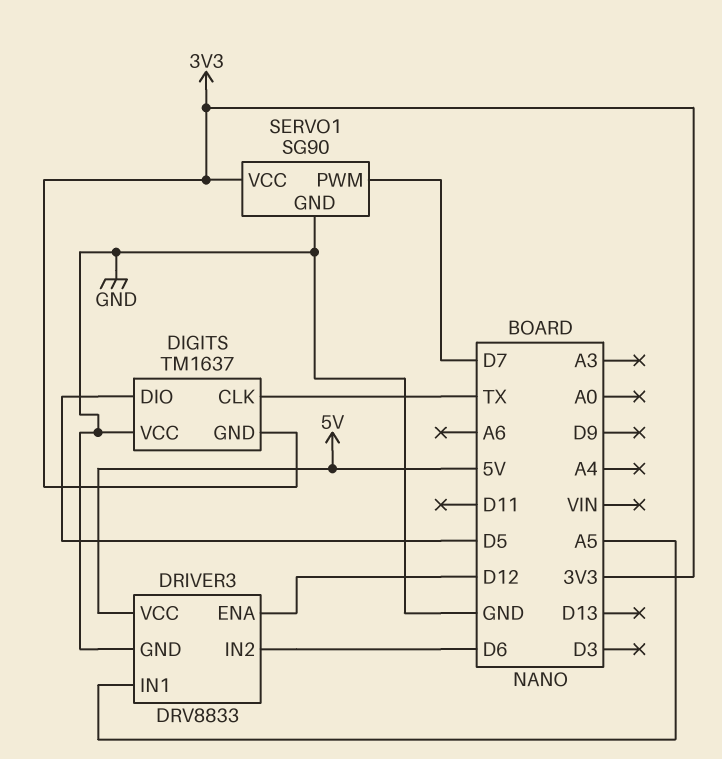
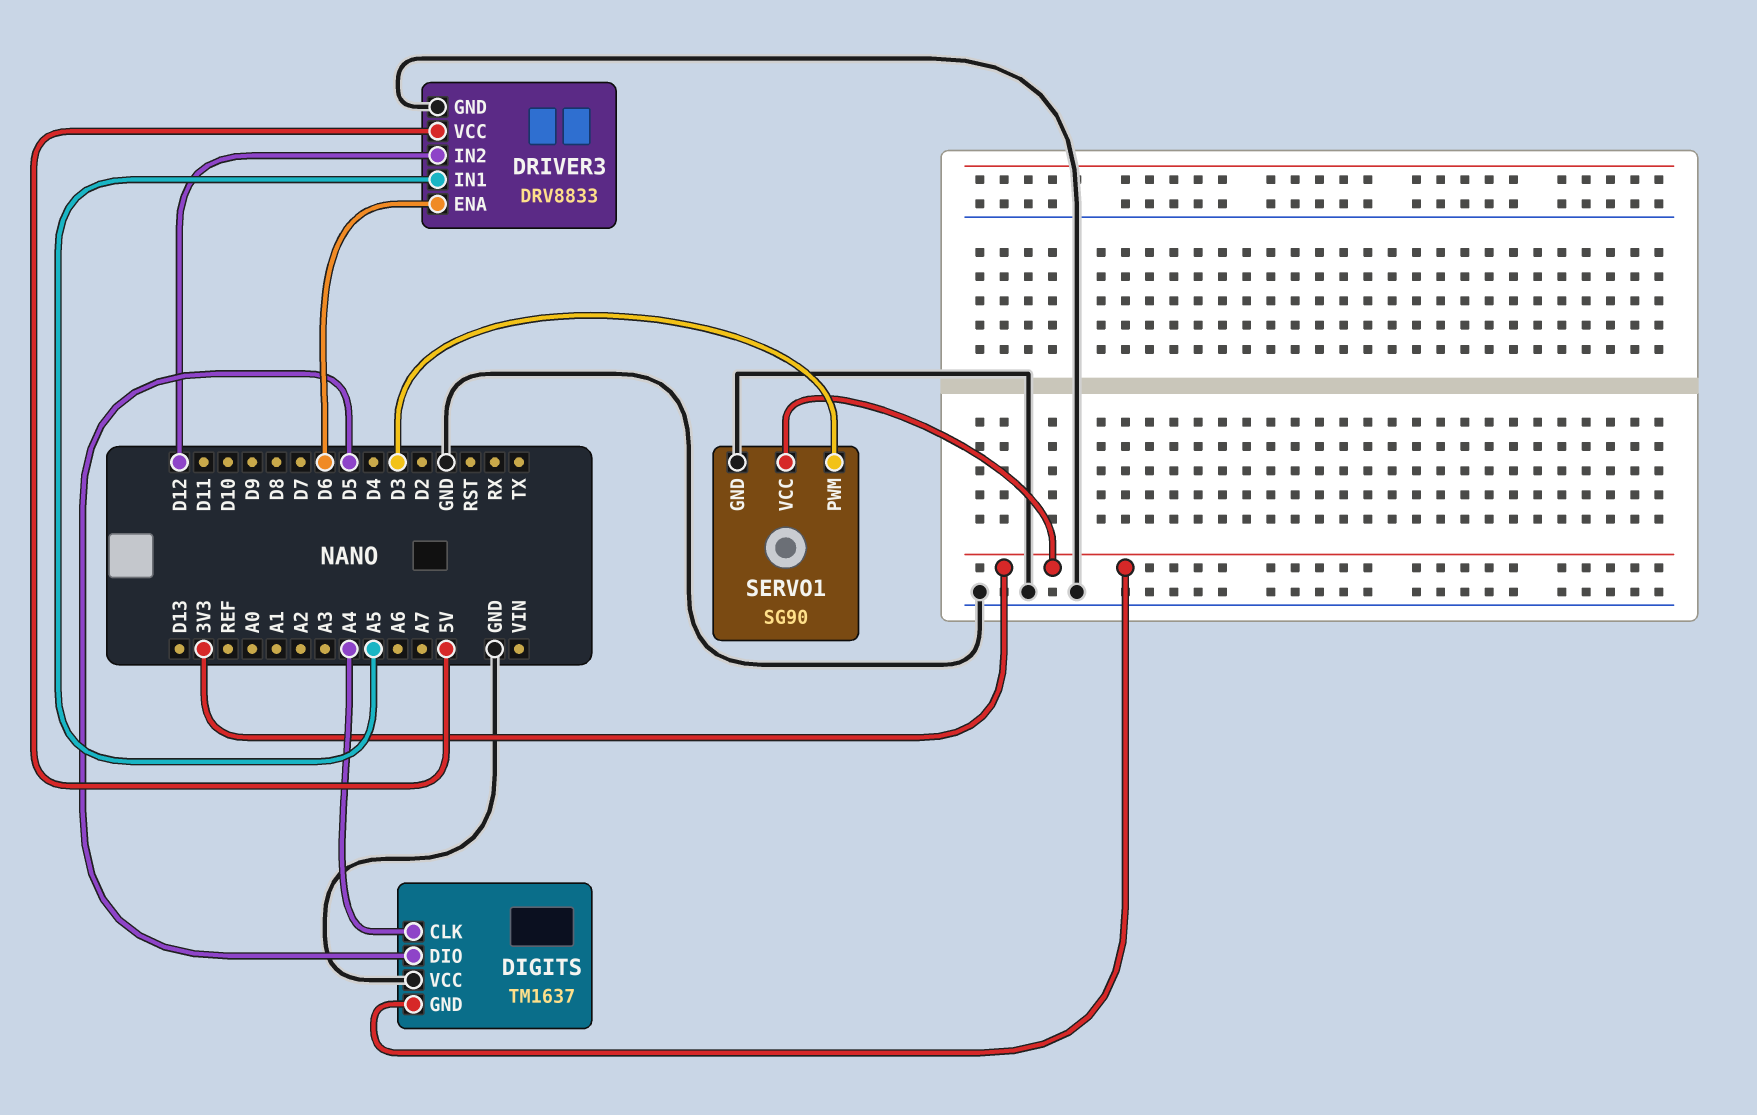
DIGITS pin CLK: TX -> A4
DRIVER3 pin ENA: D12 -> D6
DRIVER3 pin IN2: D6 -> D12
SERVO1 pin PWM: D7 -> D3

